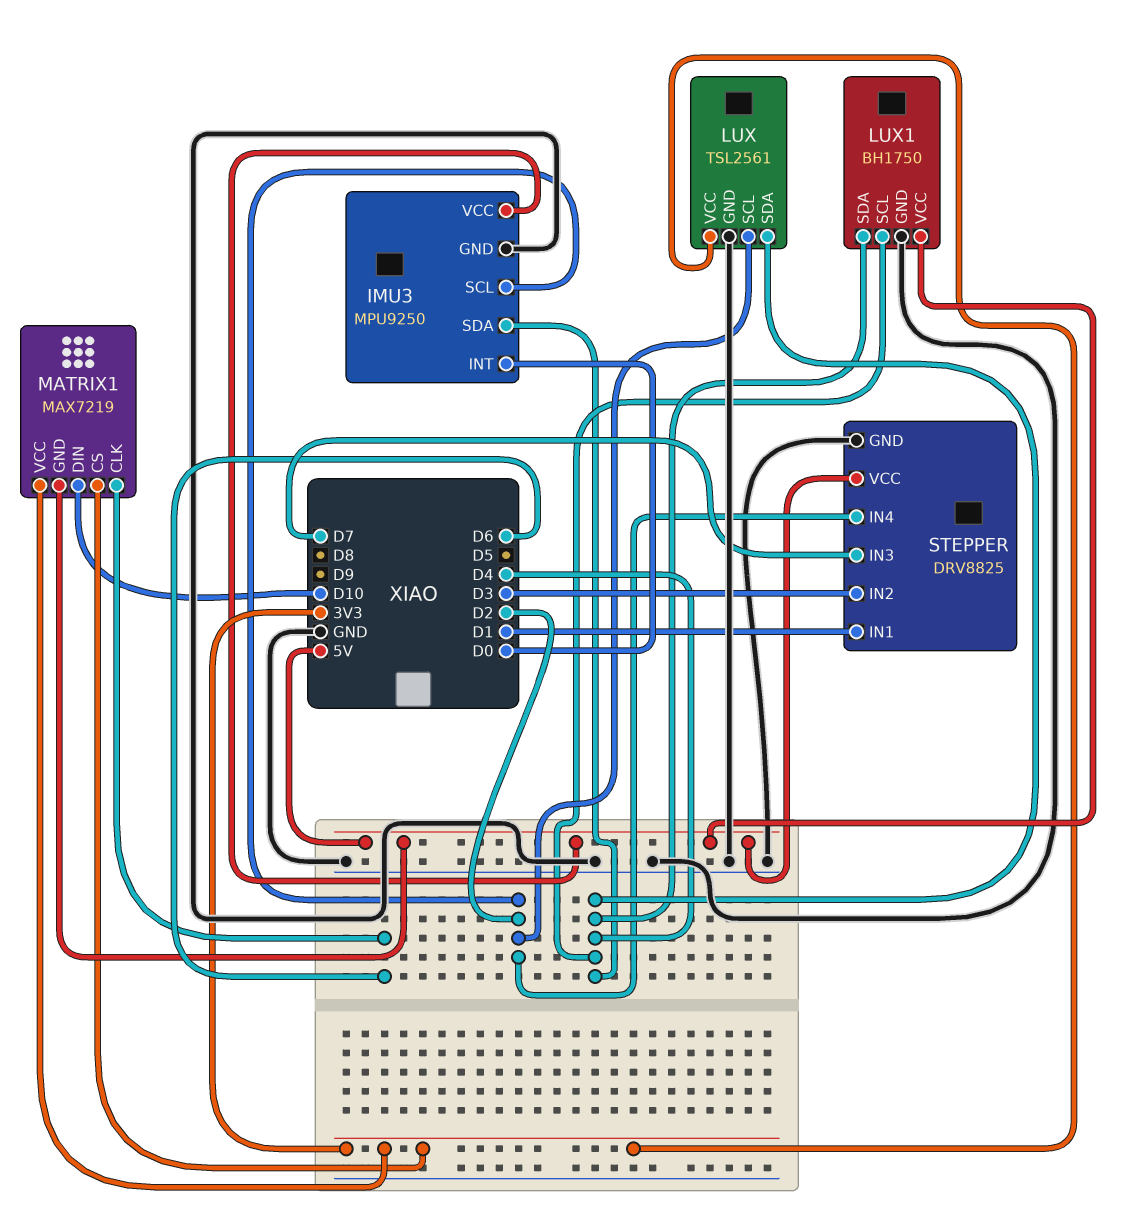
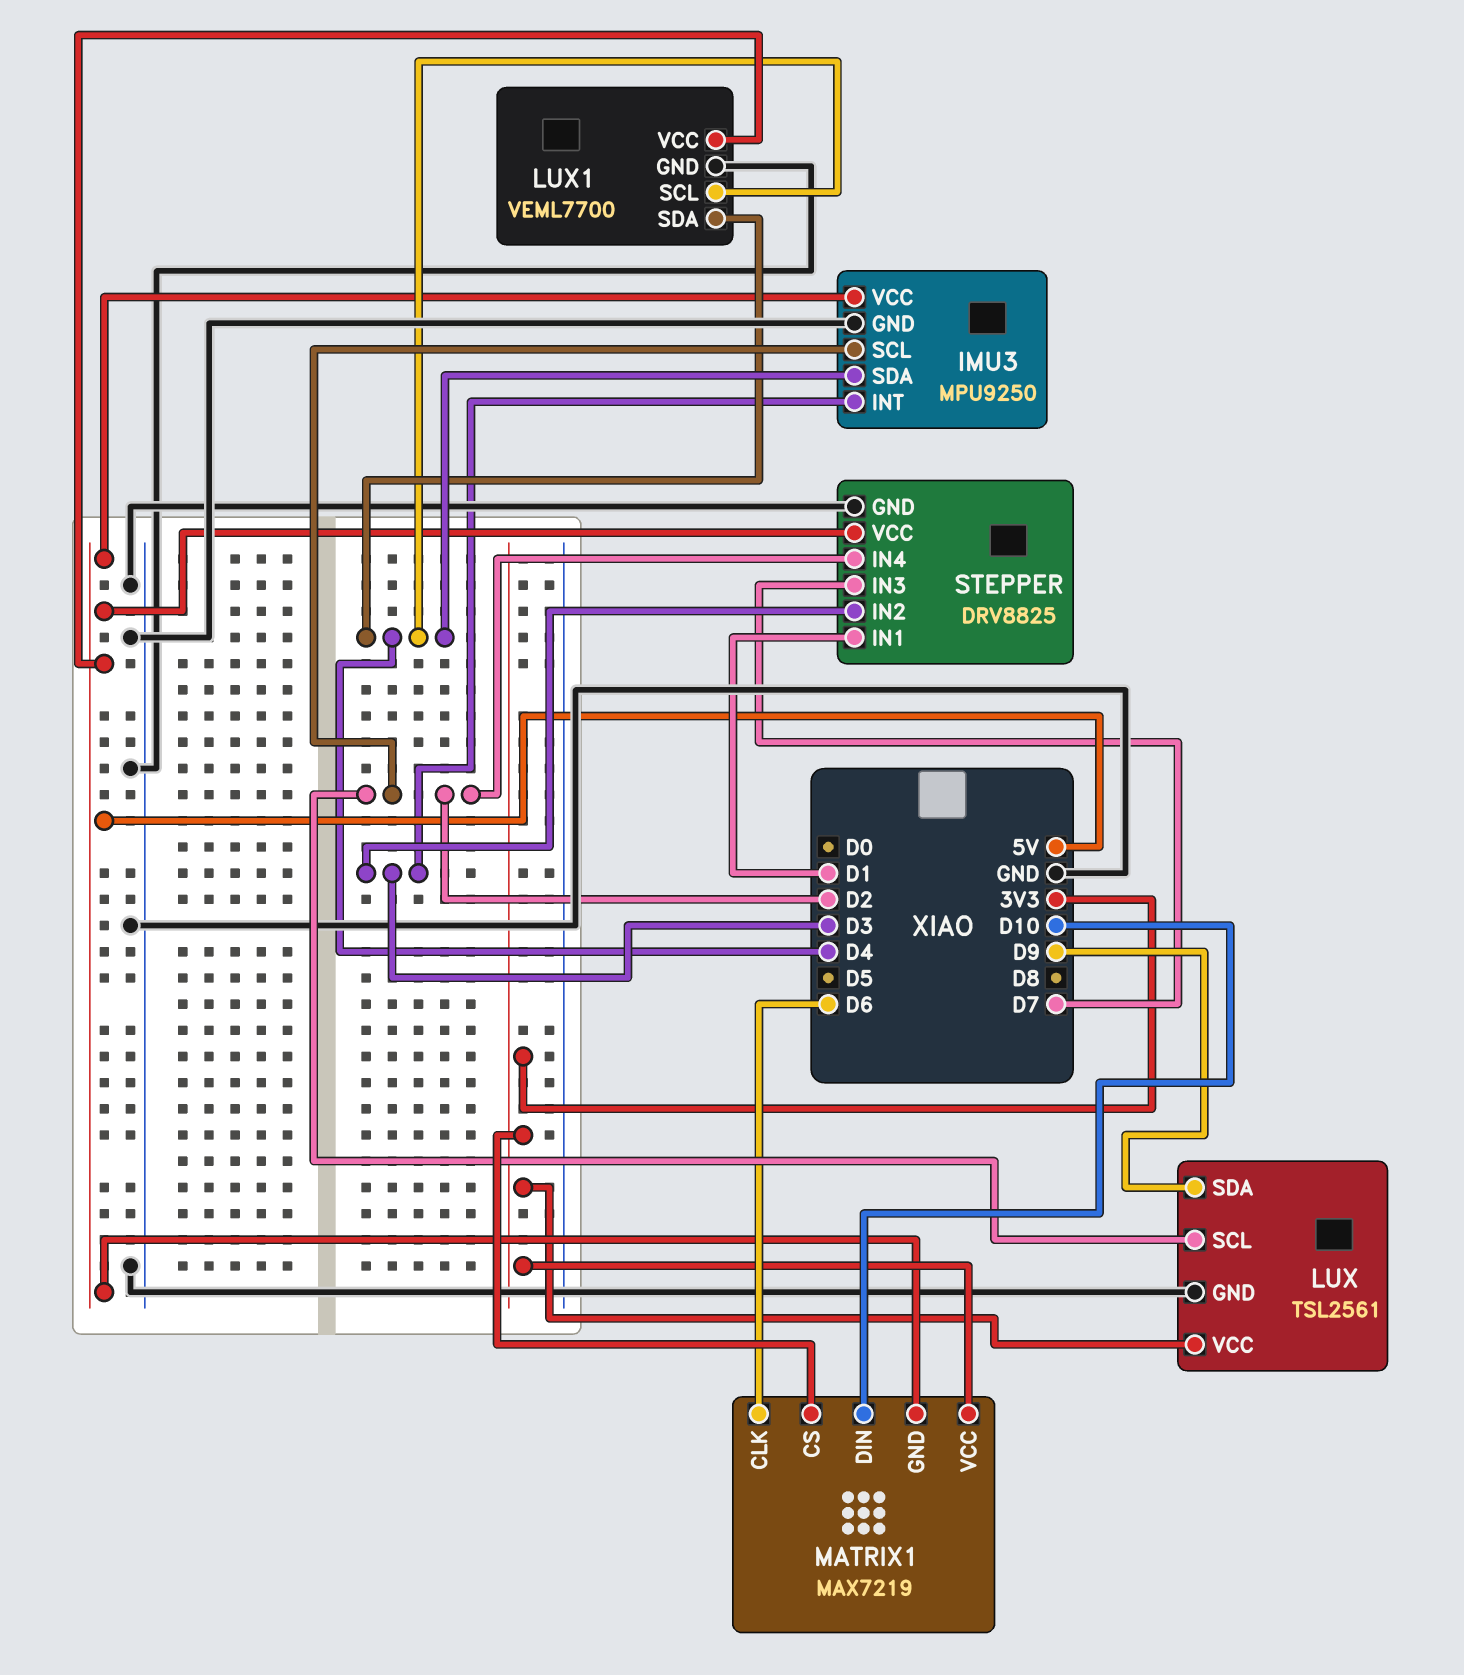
IMU3 pin INT: D0 -> D3
LUX pin SDA: D4 -> D9
LUX1: BH1750 -> VEML7700

